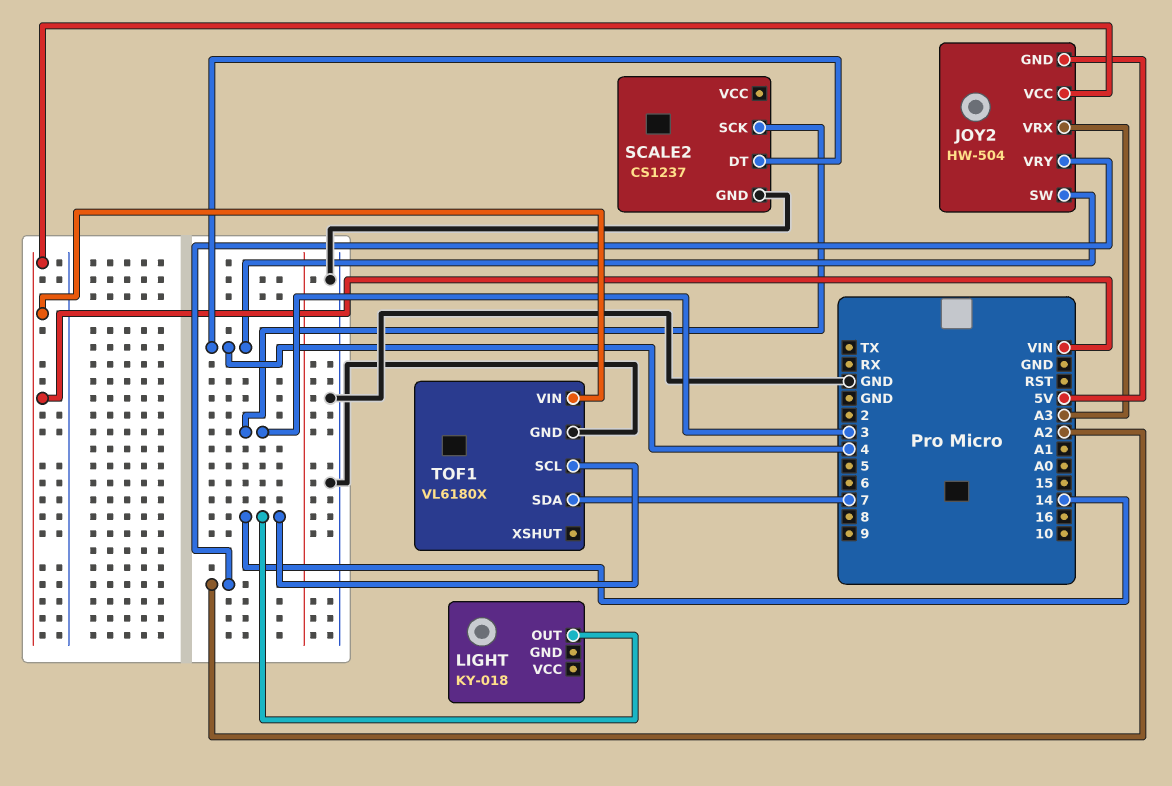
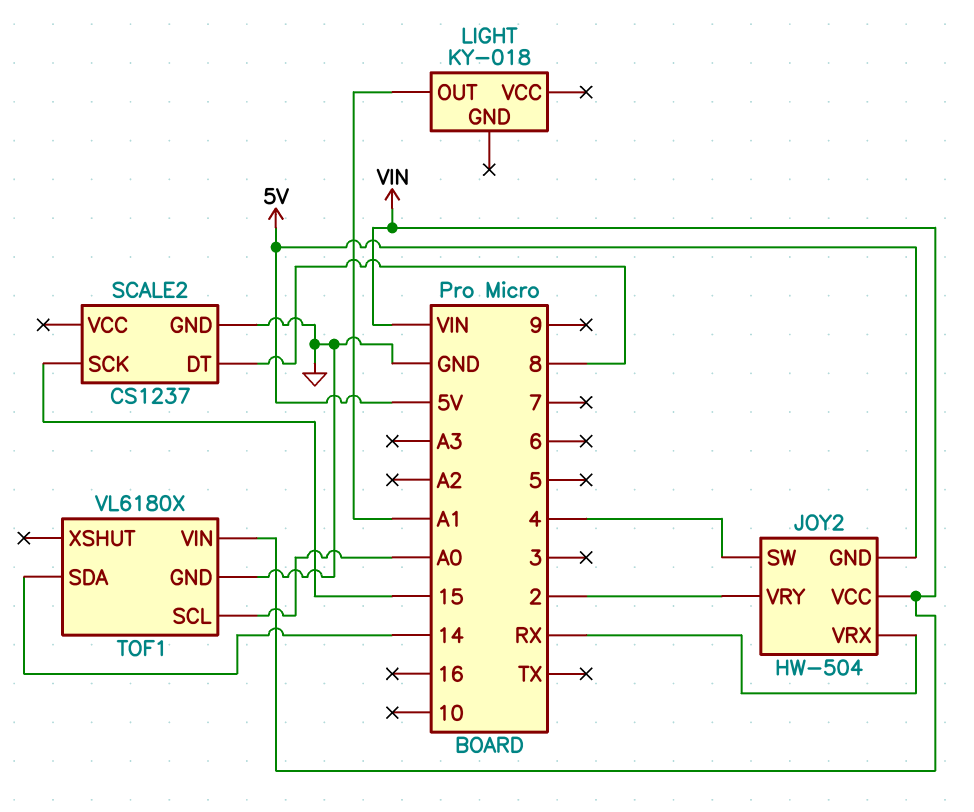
JOY2 pin VRX: A3 -> RX
JOY2 pin VRY: A2 -> 2
LIGHT pin OUT: 14 -> A1
SCALE2 pin DT: 4 -> 8
SCALE2 pin SCK: 3 -> 15
TOF1 pin SCL: 14 -> A0
TOF1 pin SDA: 7 -> 14

